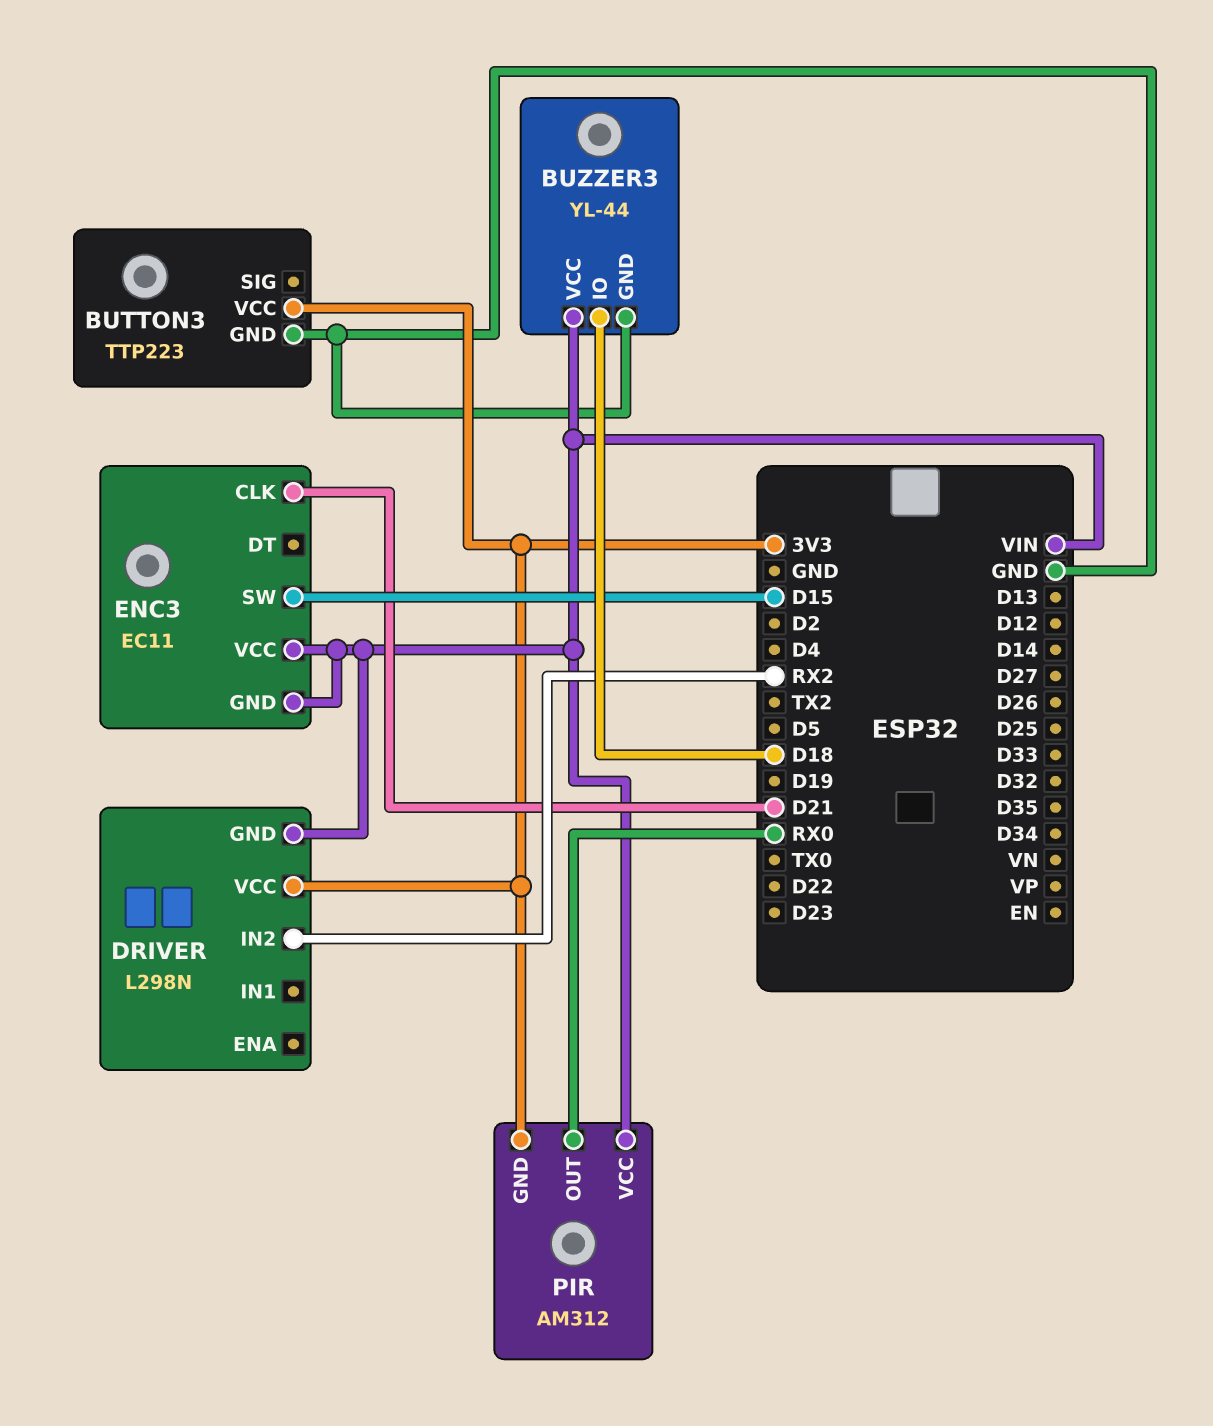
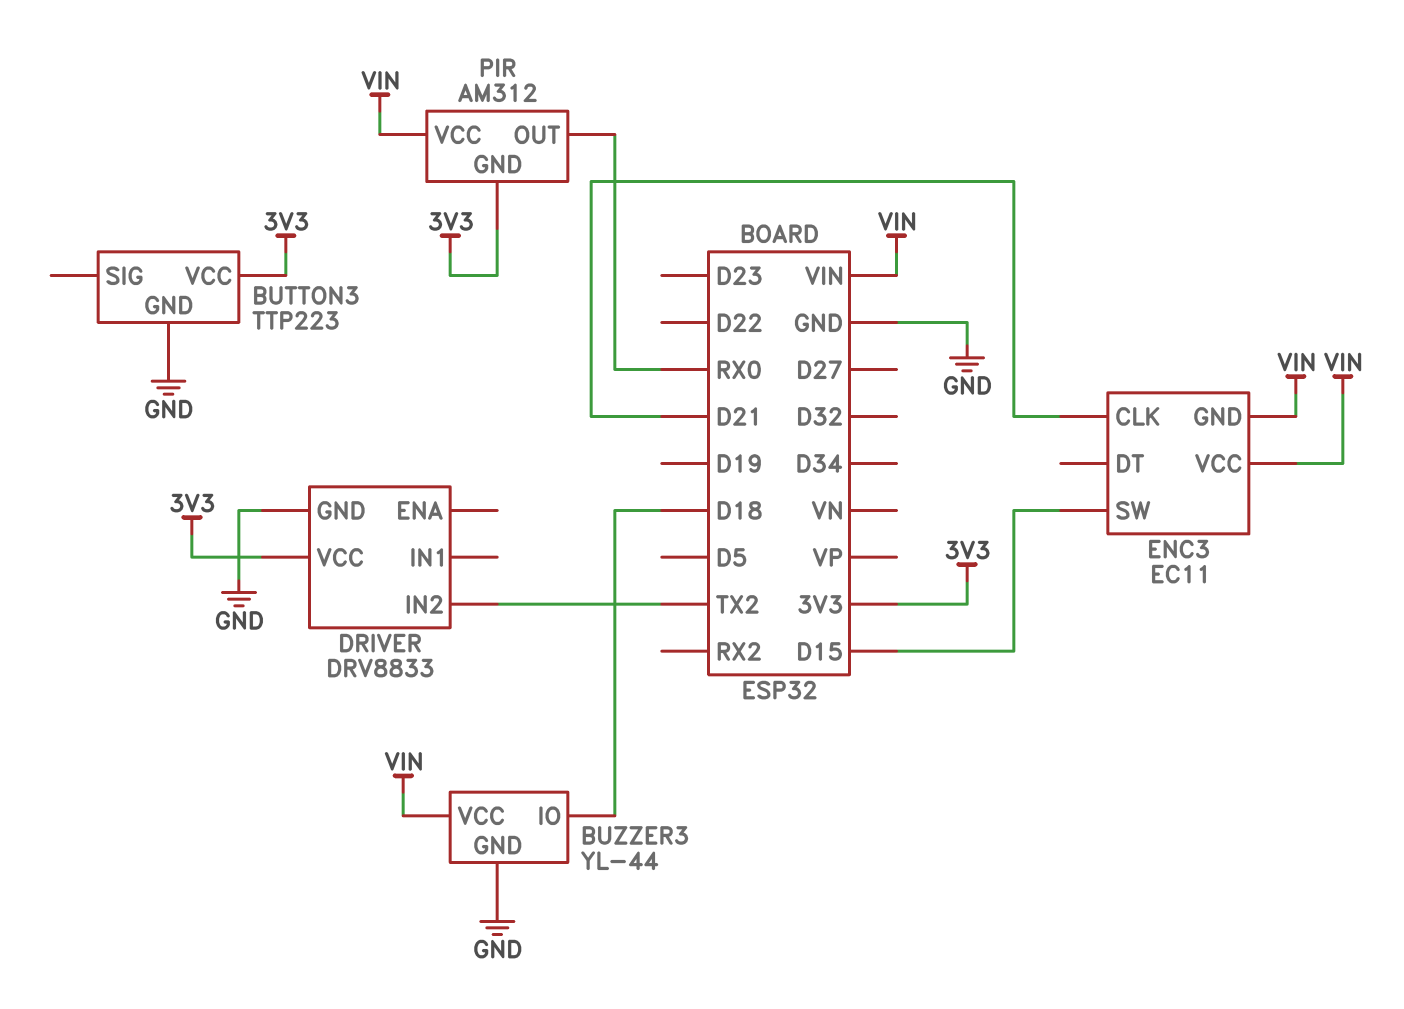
DRIVER: L298N -> DRV8833
DRIVER pin GND: VIN -> GND
DRIVER pin IN2: RX2 -> TX2

